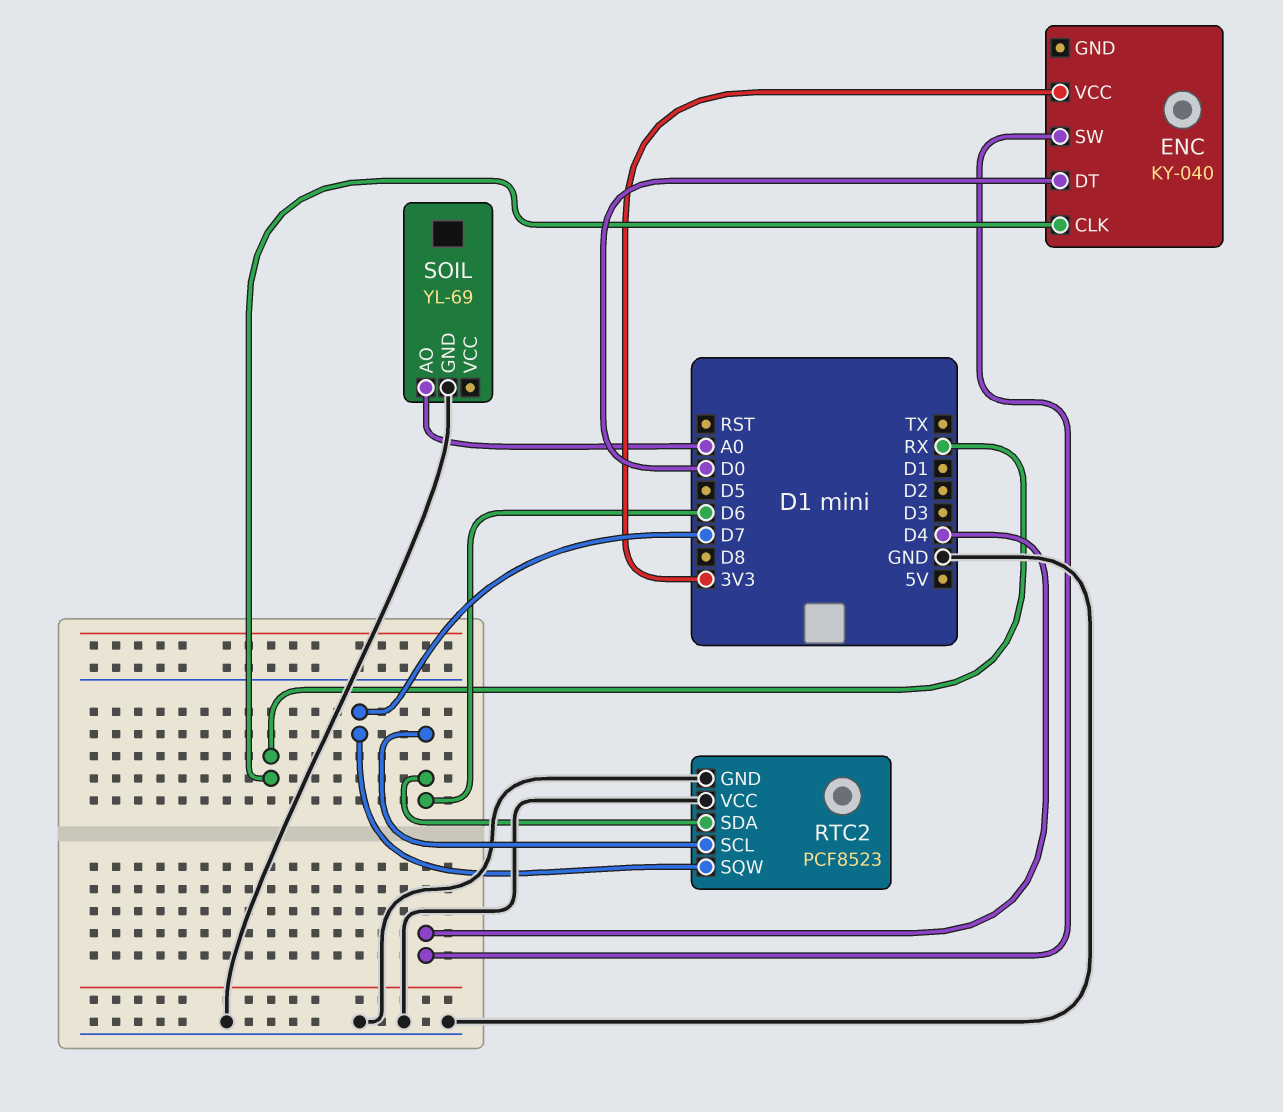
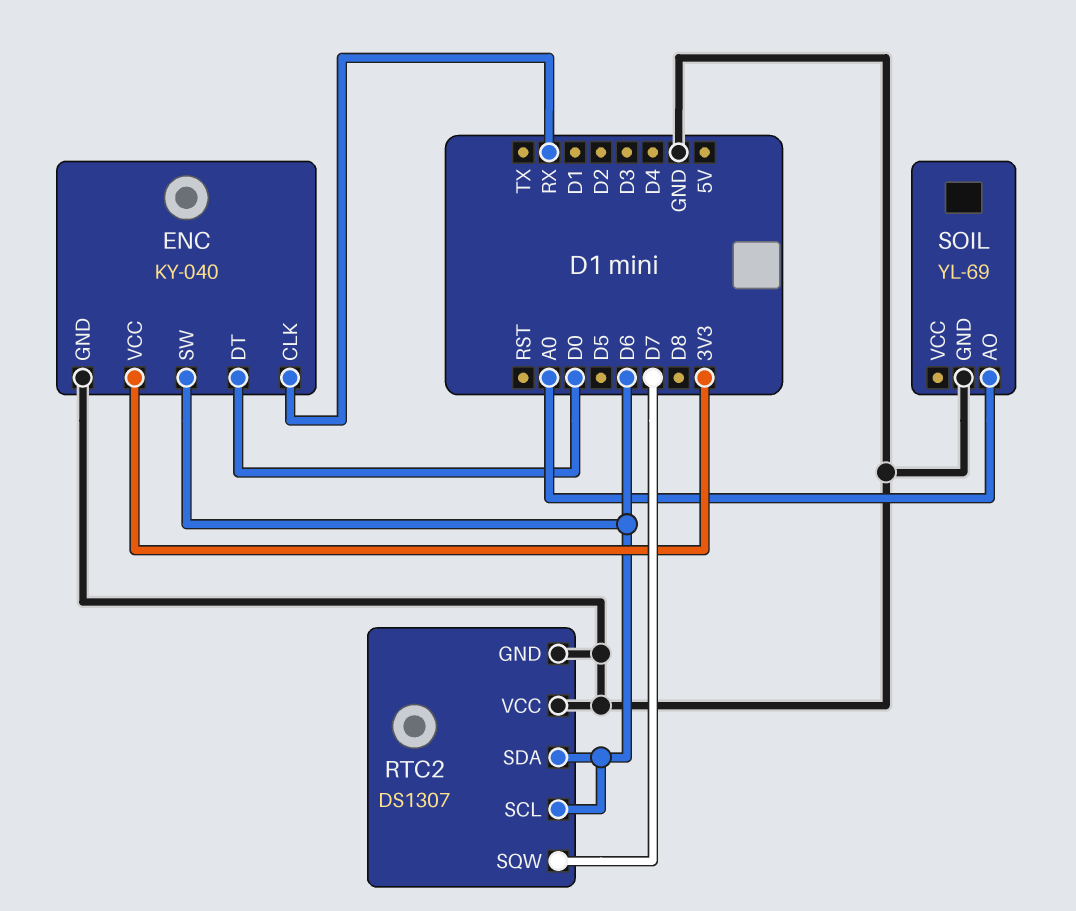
ENC pin GND: none -> GND
ENC pin SW: D4 -> D6
RTC2: PCF8523 -> DS1307

